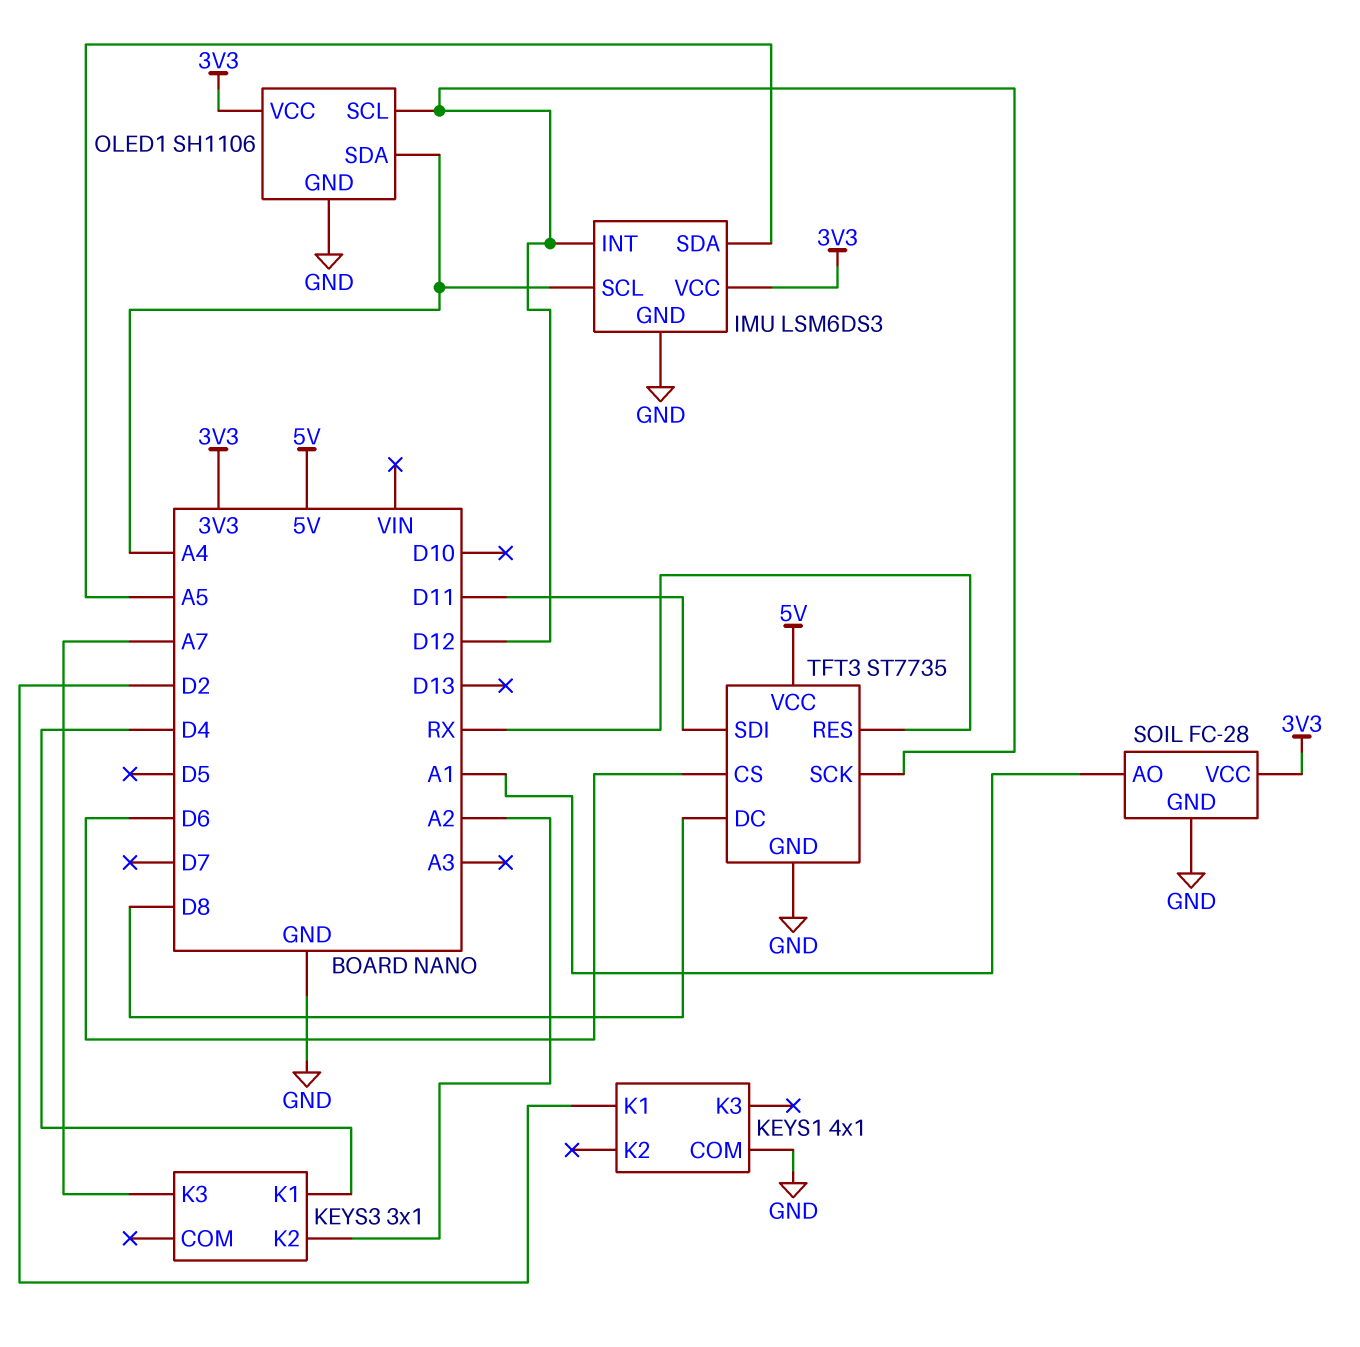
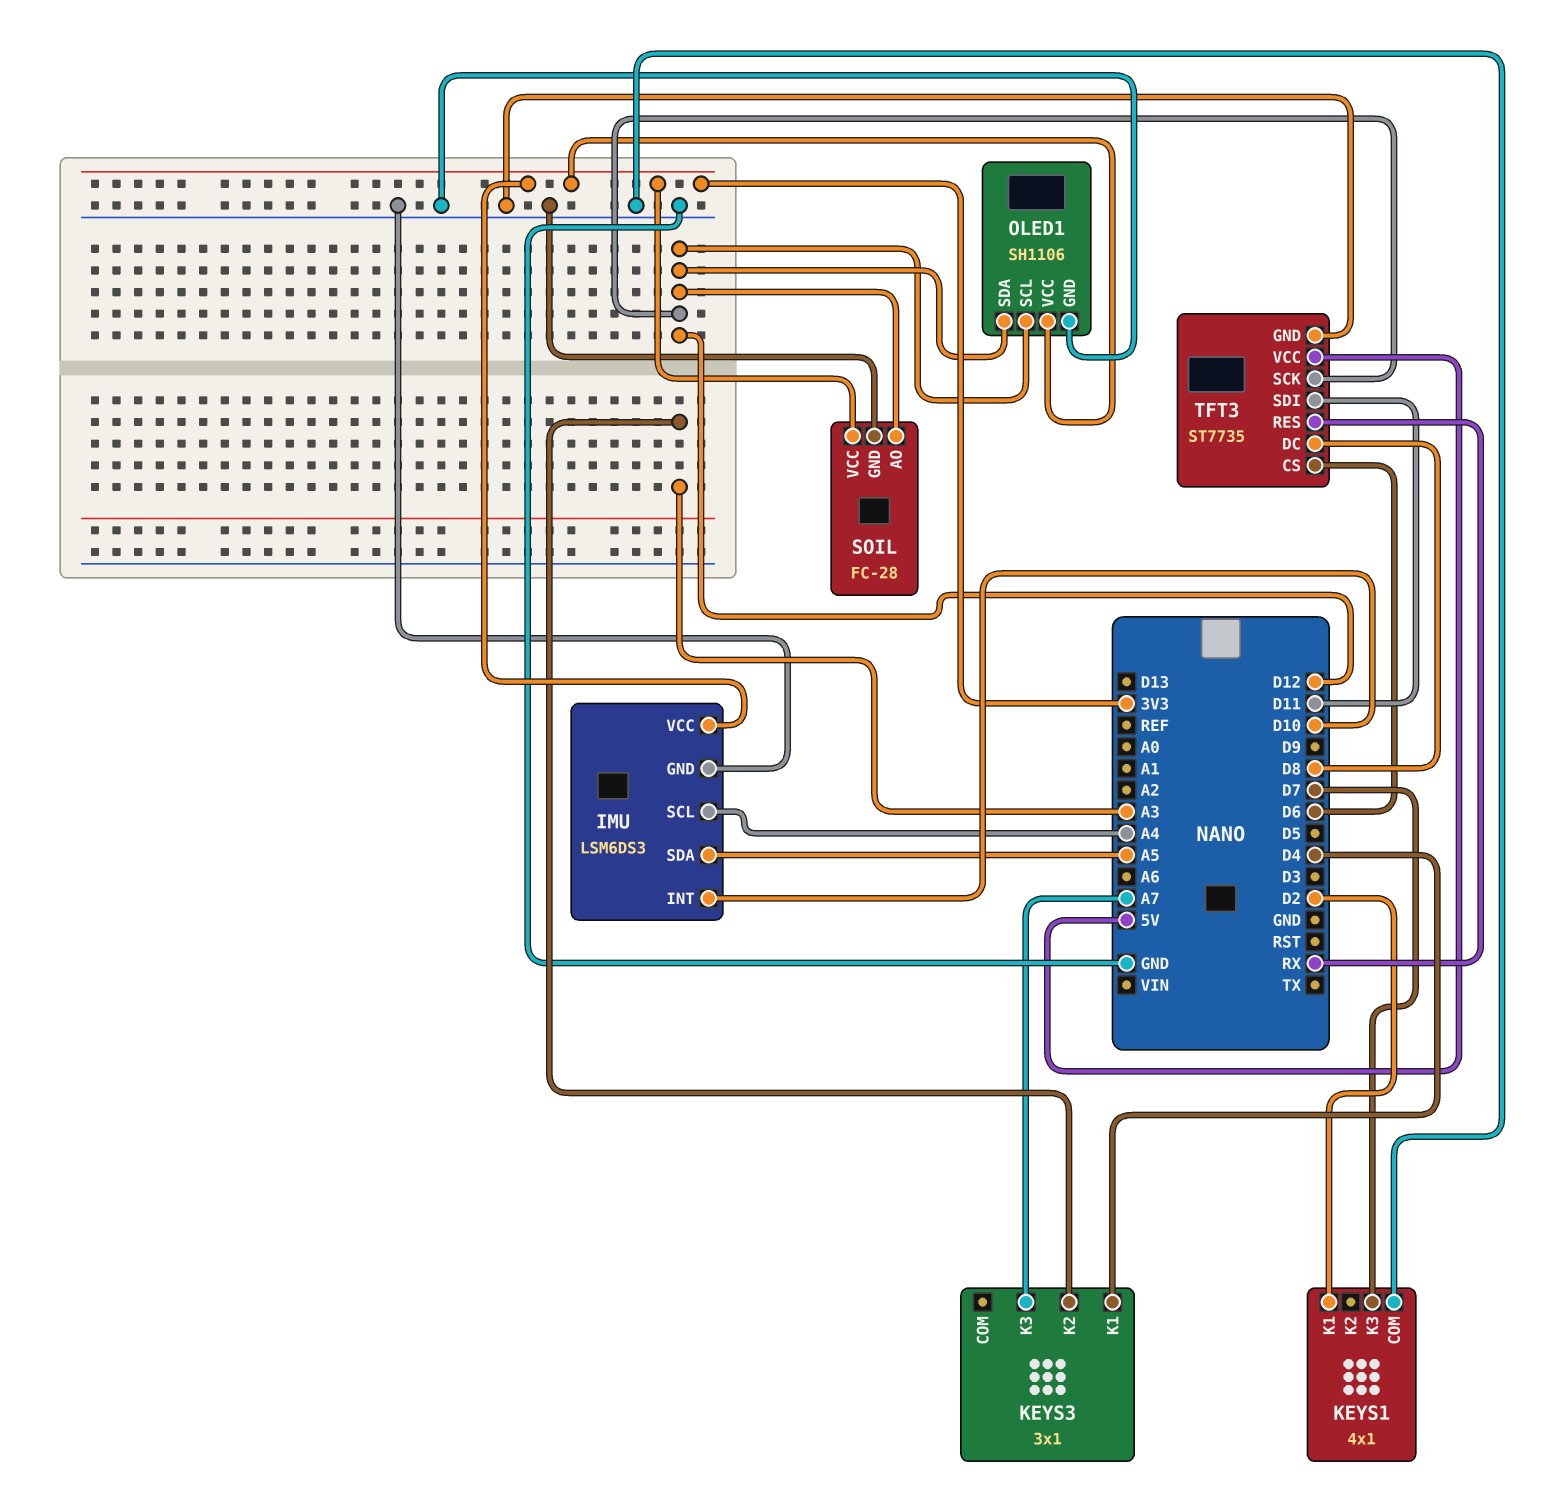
IMU pin INT: D12 -> D10
KEYS1 pin K3: none -> D7
KEYS3 pin K2: A2 -> A3
OLED1 pin SDA: A4 -> D12
SOIL pin AO: A1 -> D12

